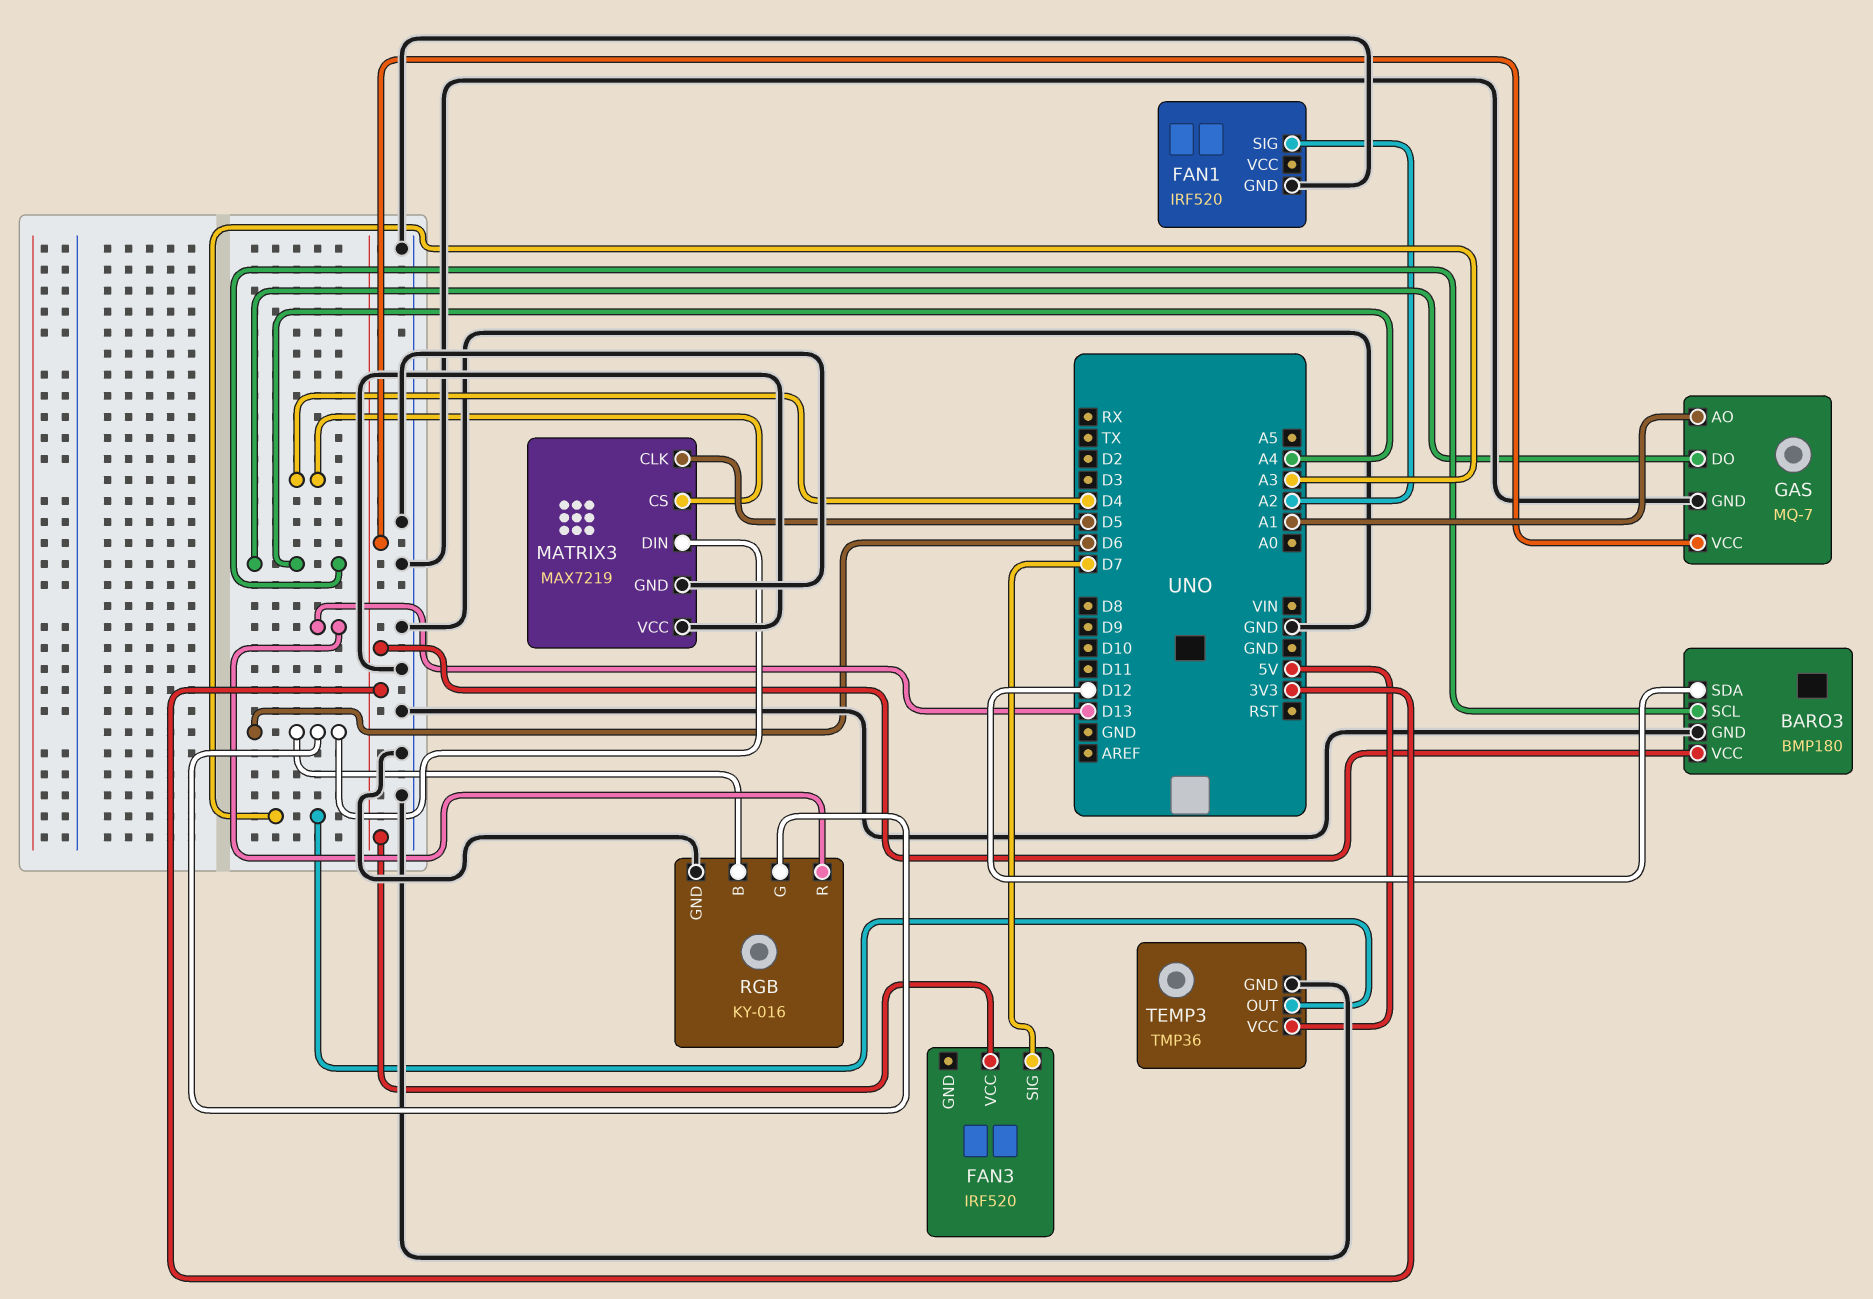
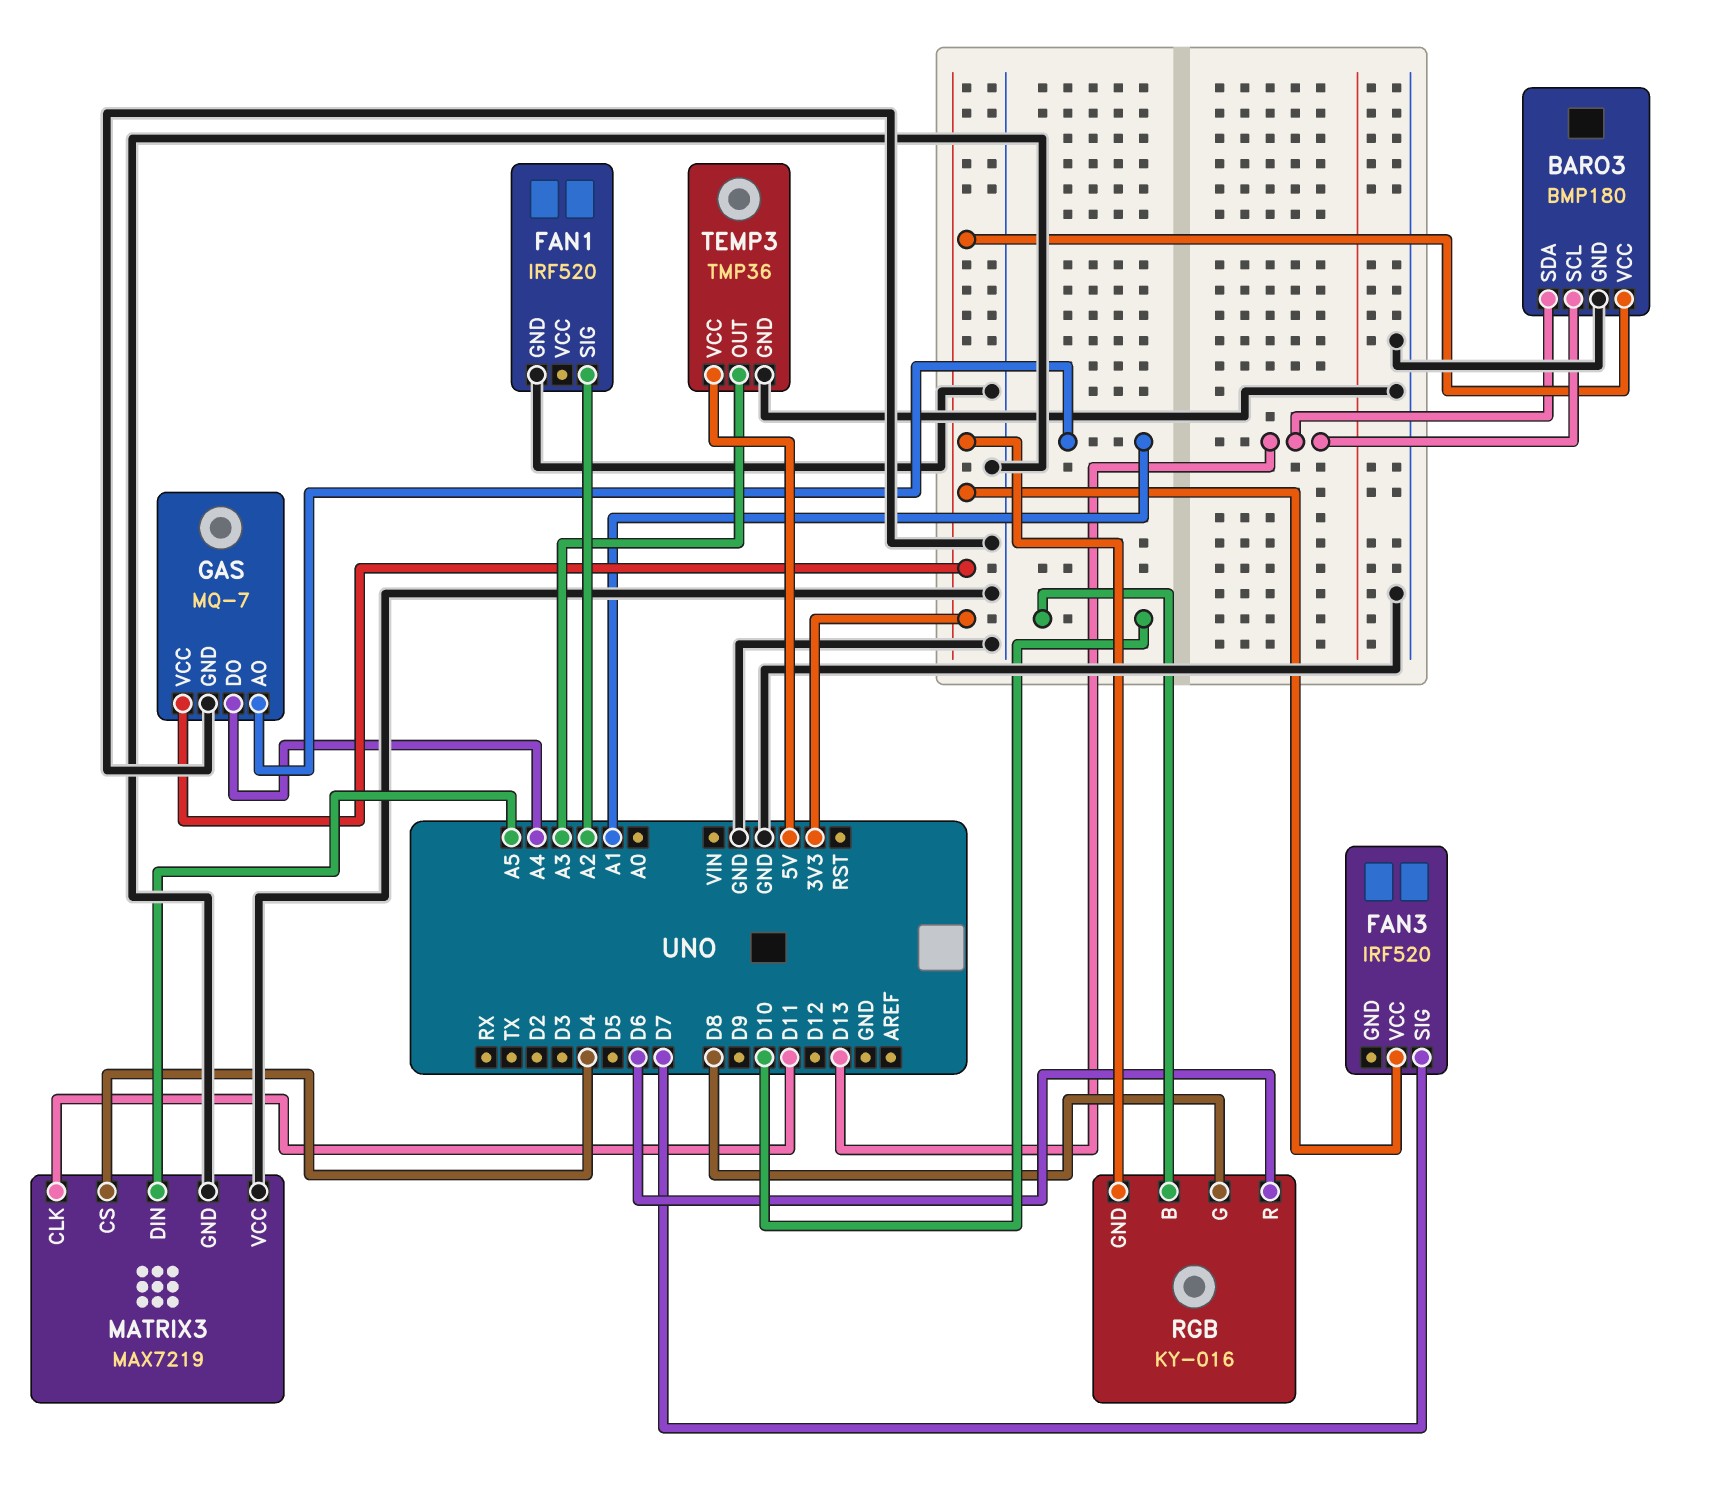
BARO3 pin SCL: A4 -> D13
BARO3 pin SDA: D12 -> D13
MATRIX3 pin CLK: D5 -> D11
MATRIX3 pin DIN: D6 -> A5
RGB pin B: D6 -> D10
RGB pin G: D6 -> D8
RGB pin GND: GND -> 3V3
RGB pin R: D13 -> D6

